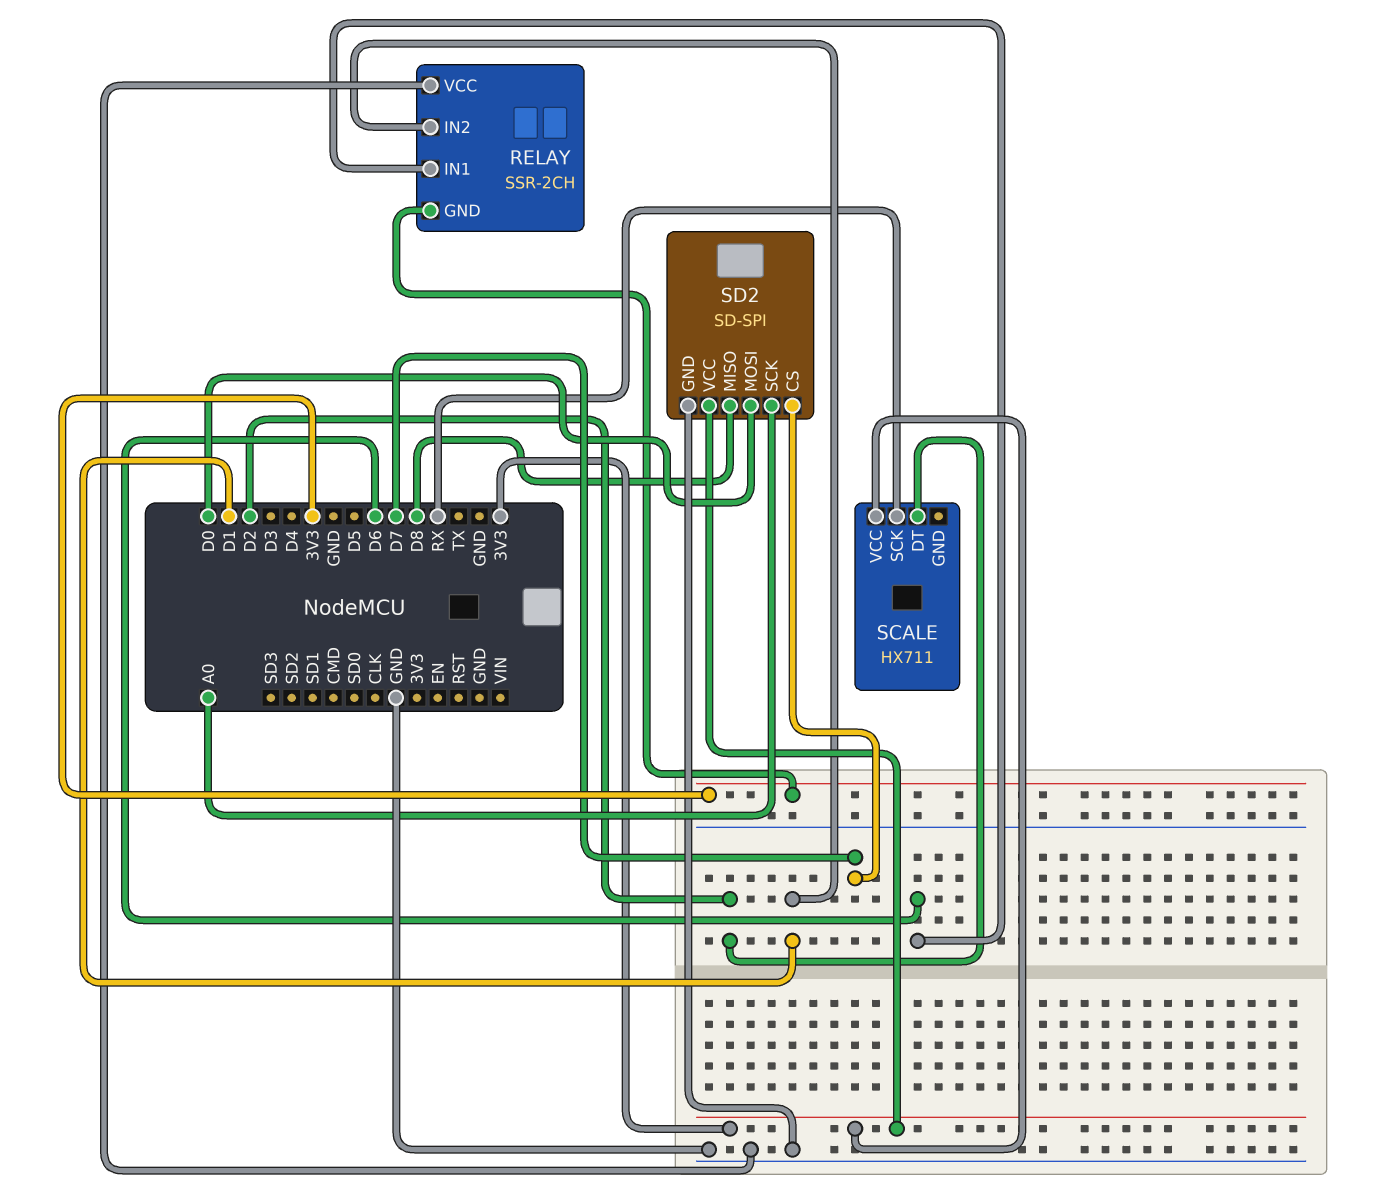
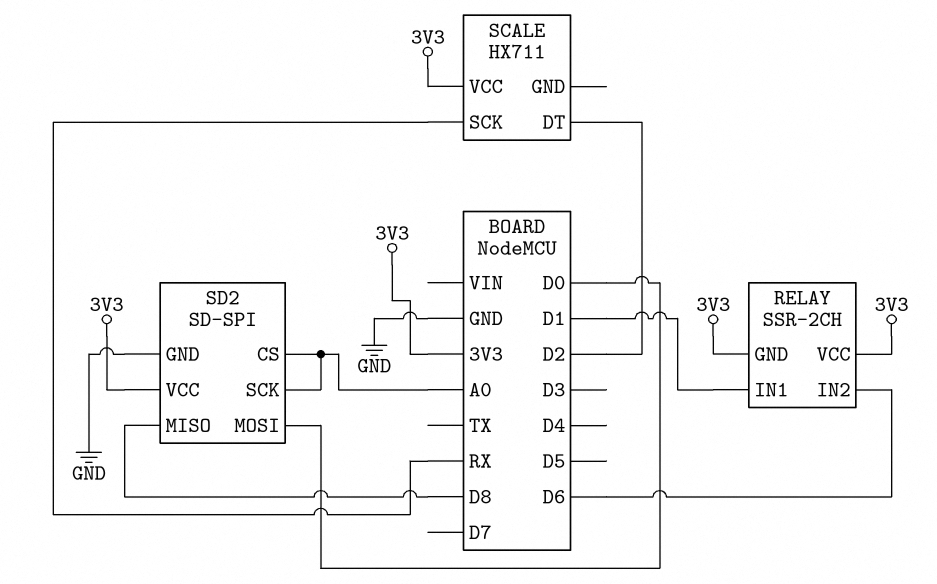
RELAY pin IN1: D6 -> D1
RELAY pin IN2: D1 -> D6
RELAY pin VCC: GND -> 3V3
SD2 pin CS: D7 -> A0

